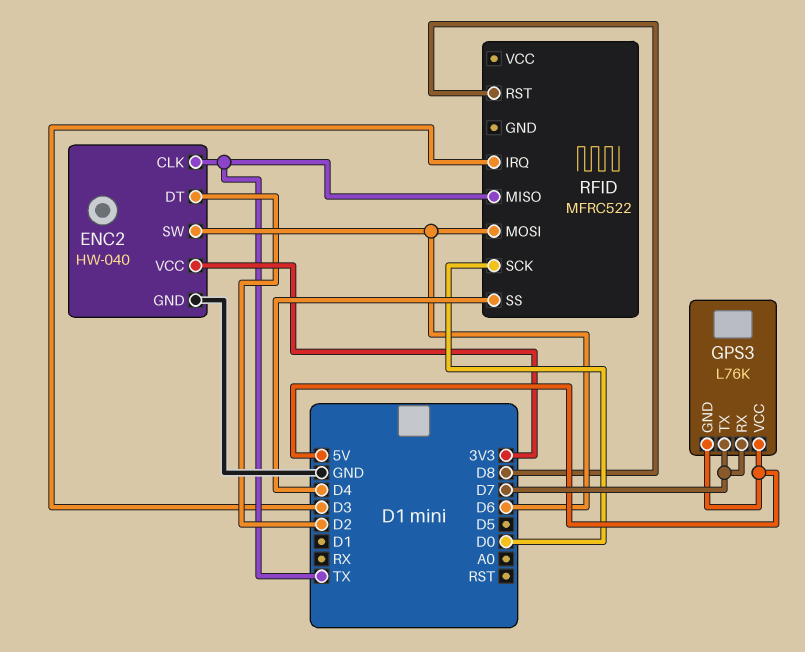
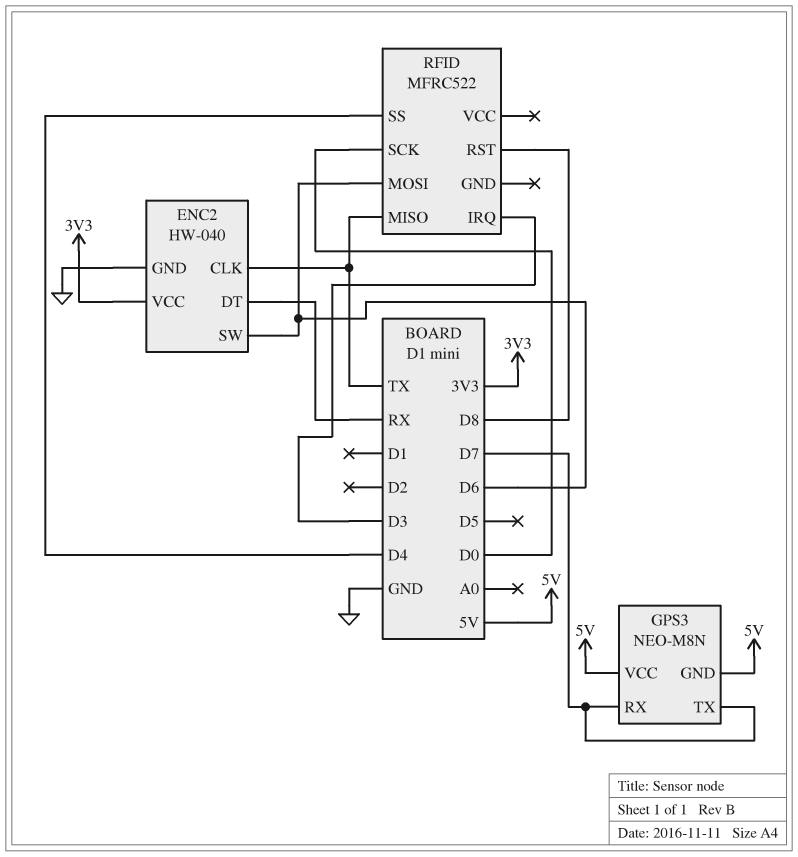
ENC2 pin DT: D2 -> RX
GPS3: L76K -> NEO-M8N

